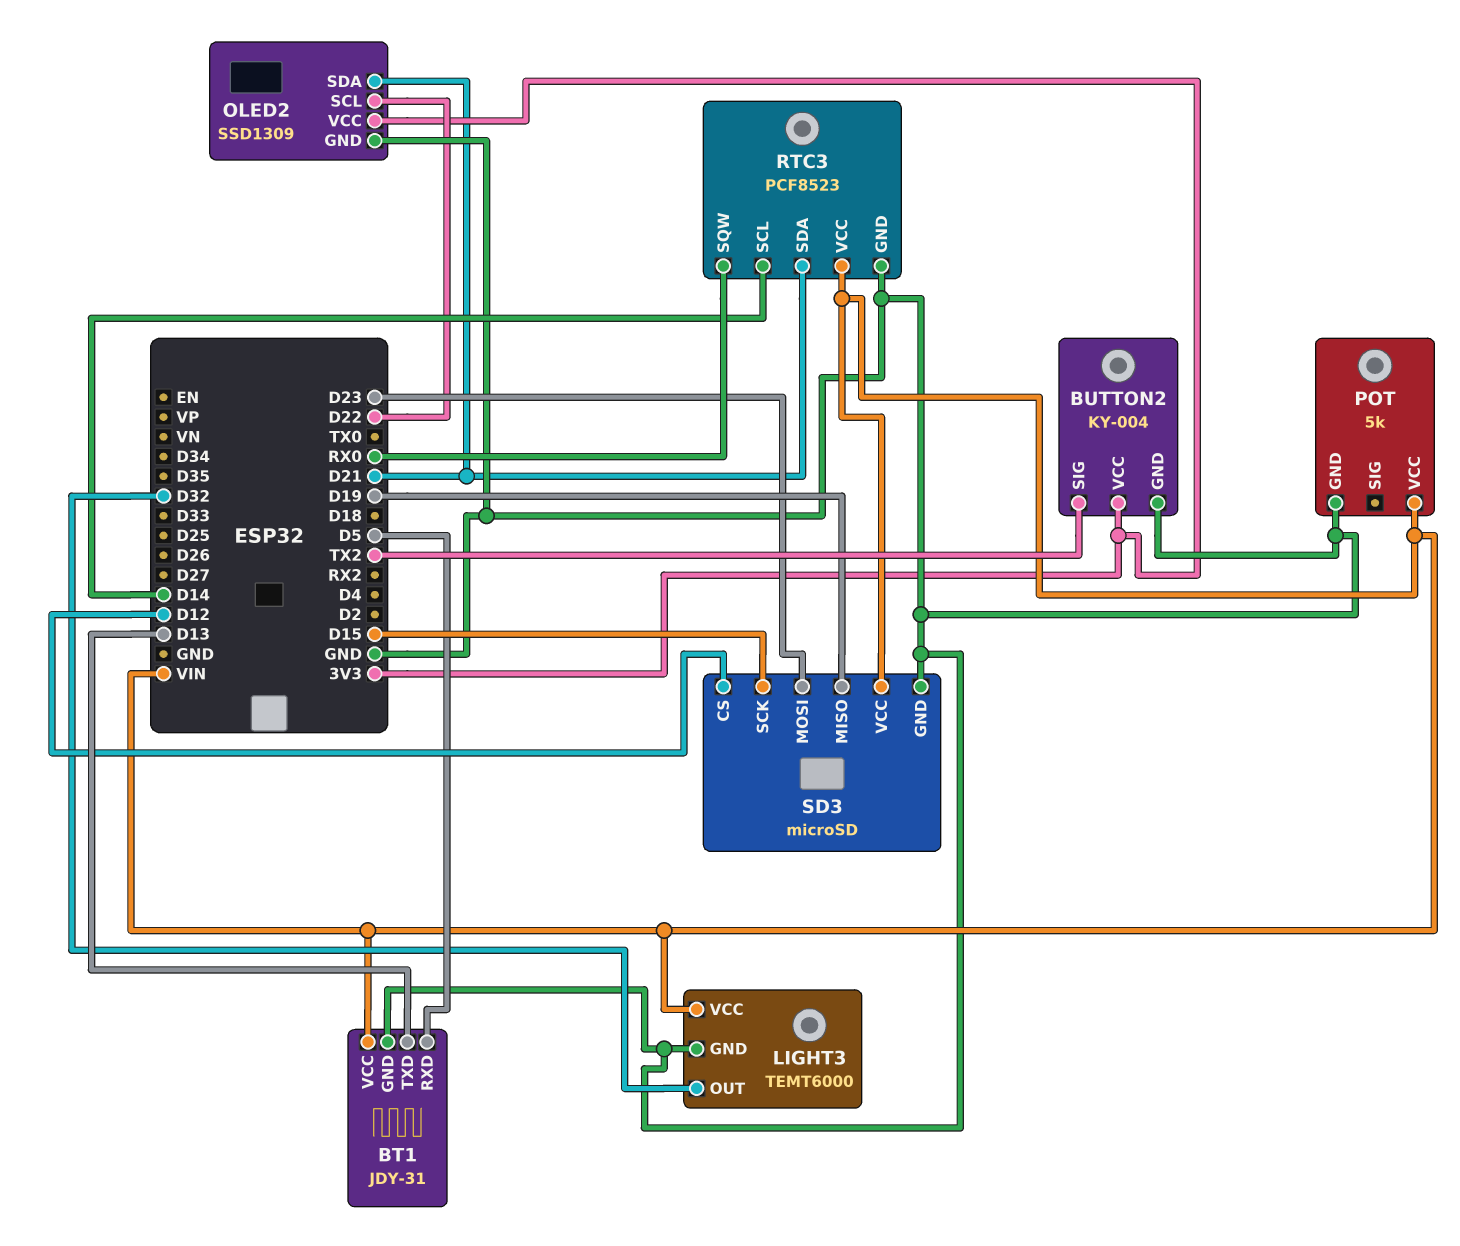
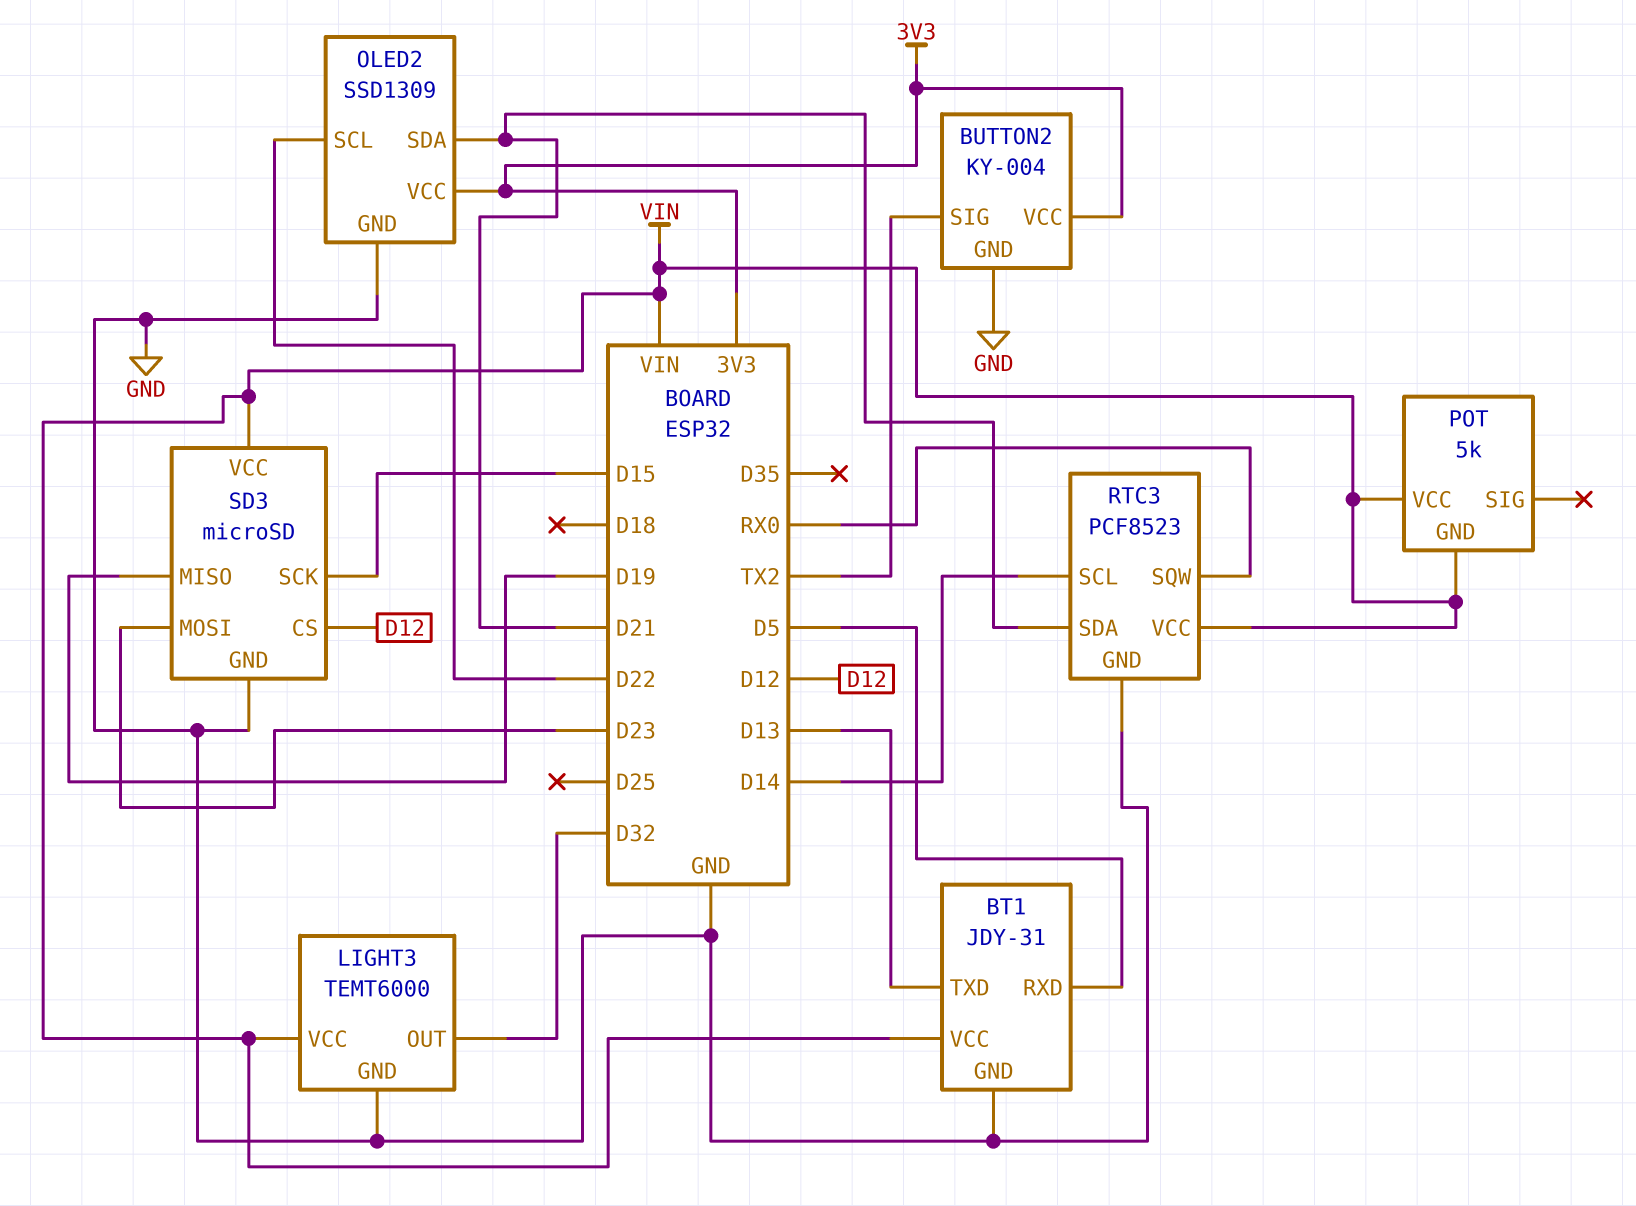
POT pin GND: GND -> VIN

